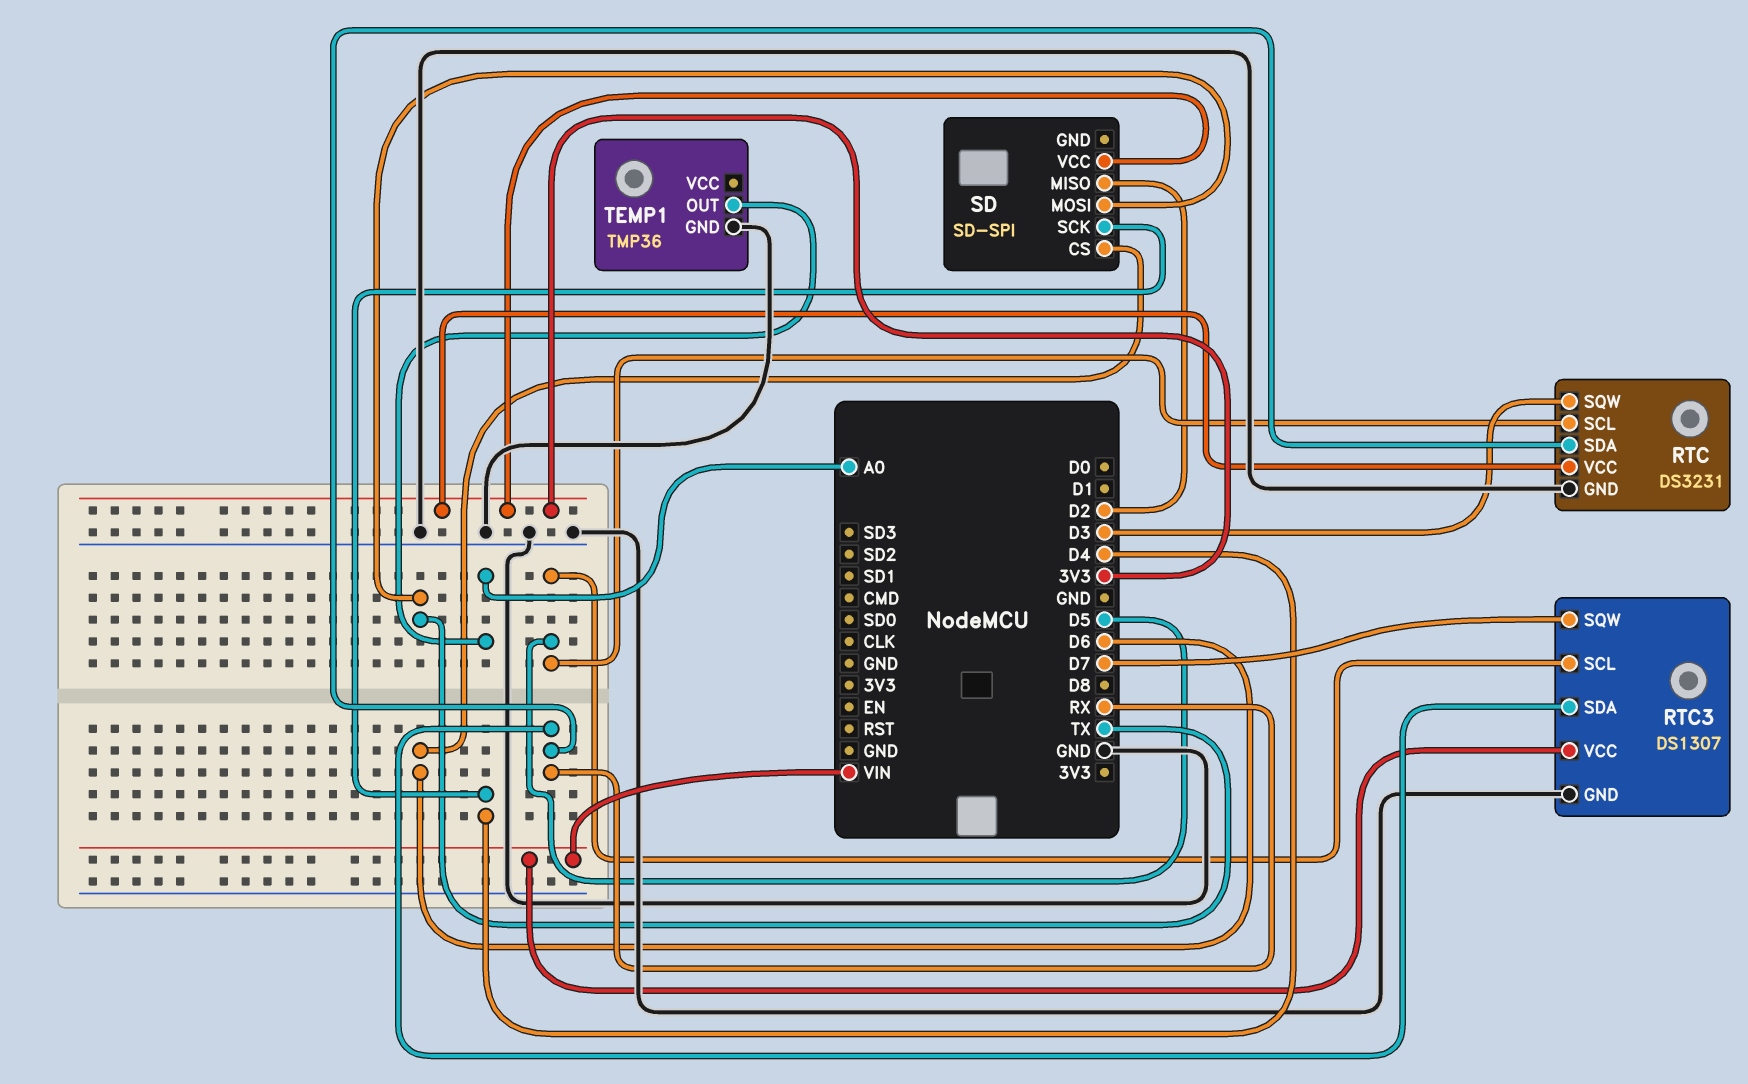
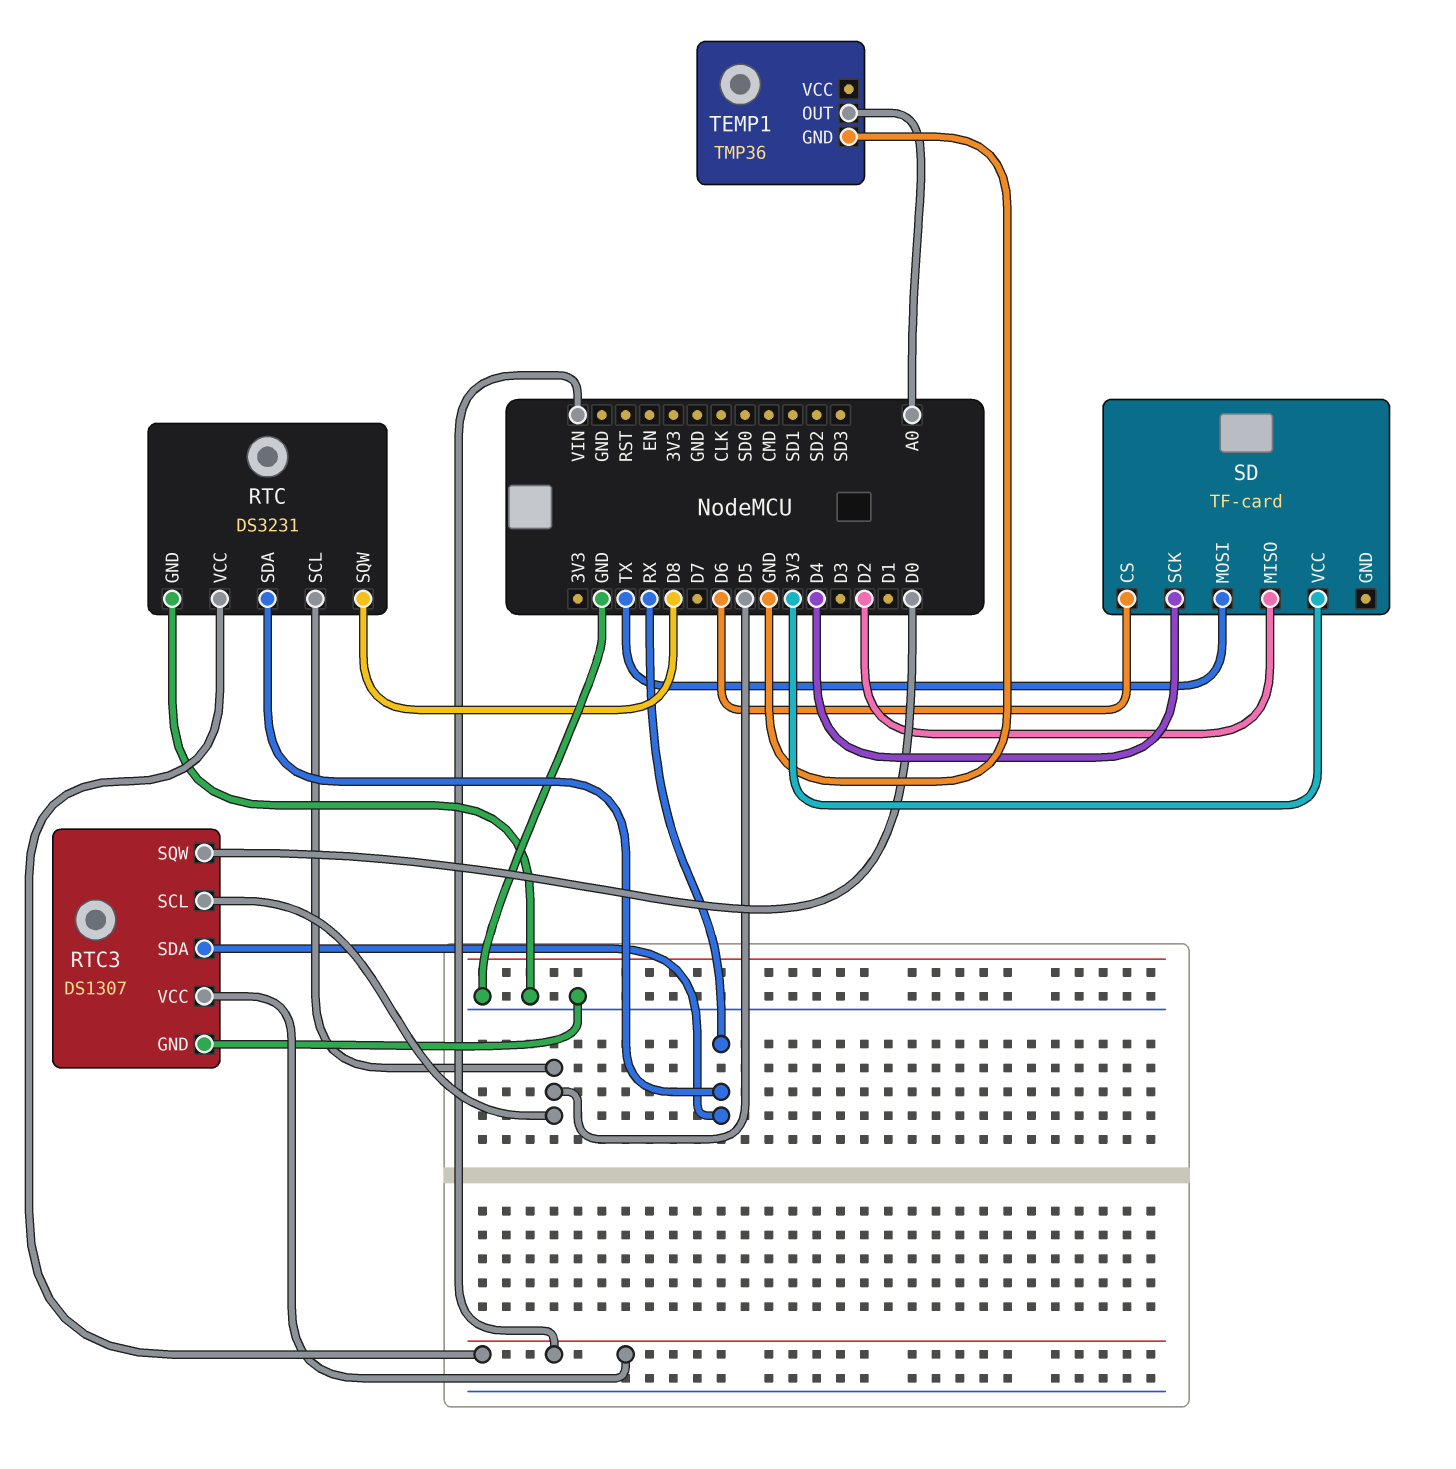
RTC pin SQW: D3 -> D8
RTC pin VCC: 3V3 -> VIN
RTC3 pin SQW: D7 -> D0
SD: SD-SPI -> TF-card

